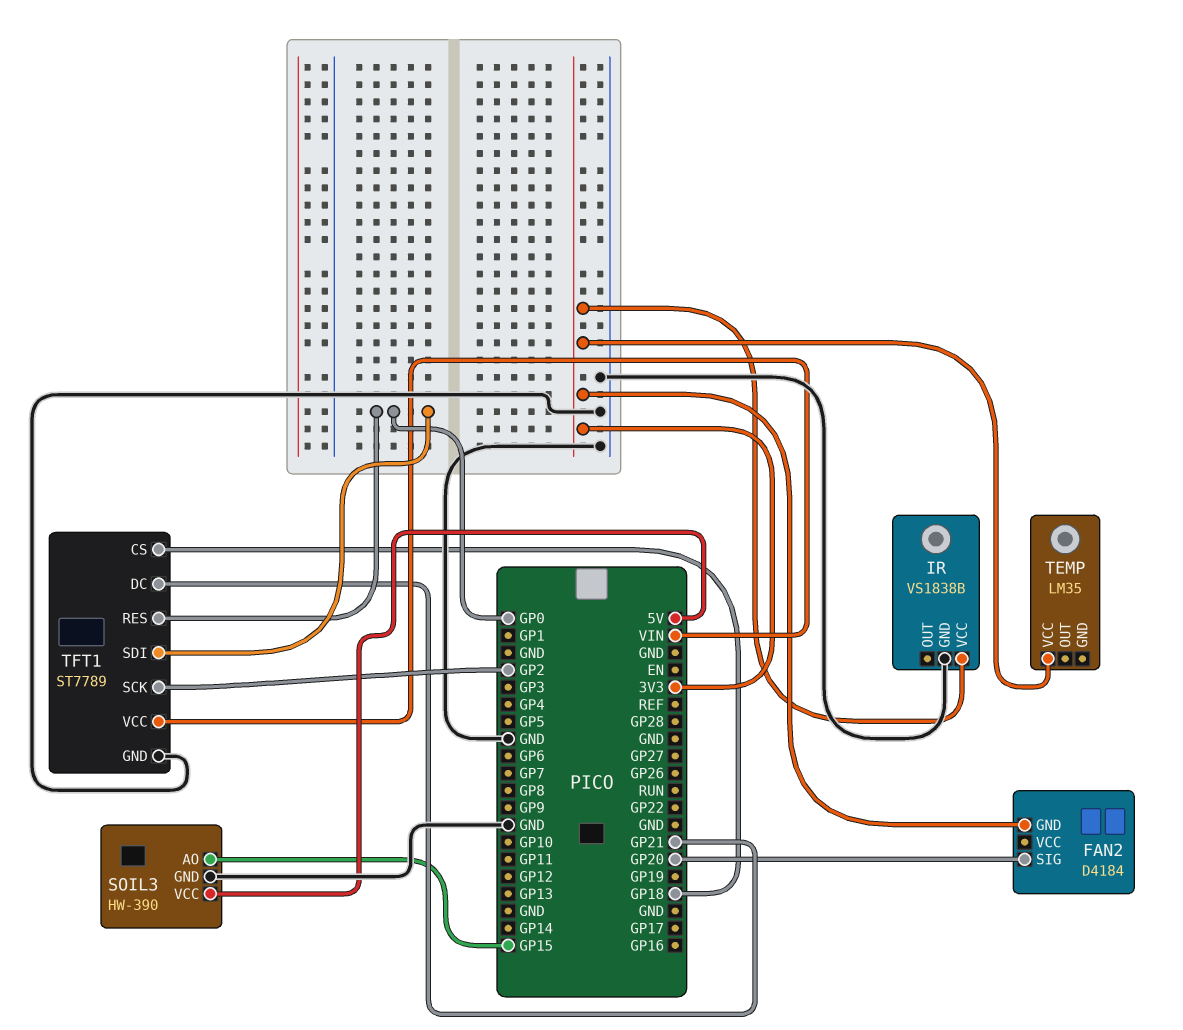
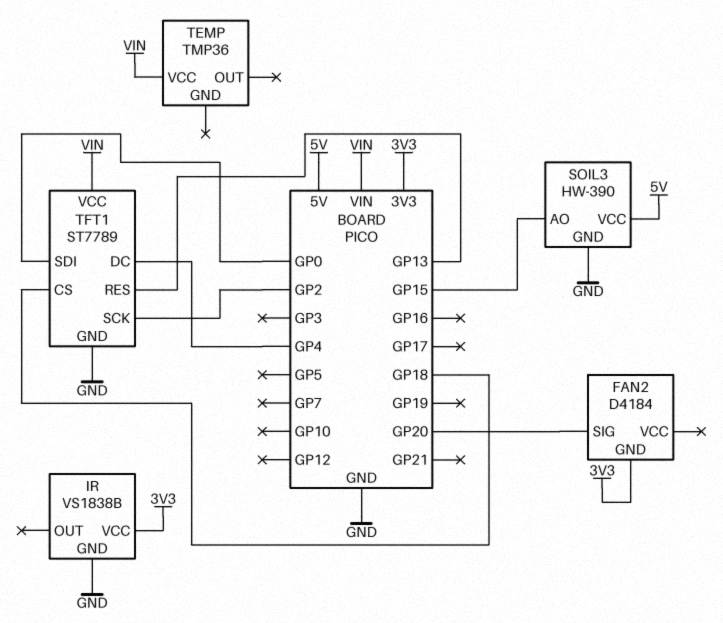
TEMP: LM35 -> TMP36
TEMP pin VCC: 3V3 -> VIN
TFT1 pin DC: GP21 -> GP4
TFT1 pin RES: GP0 -> GP13

